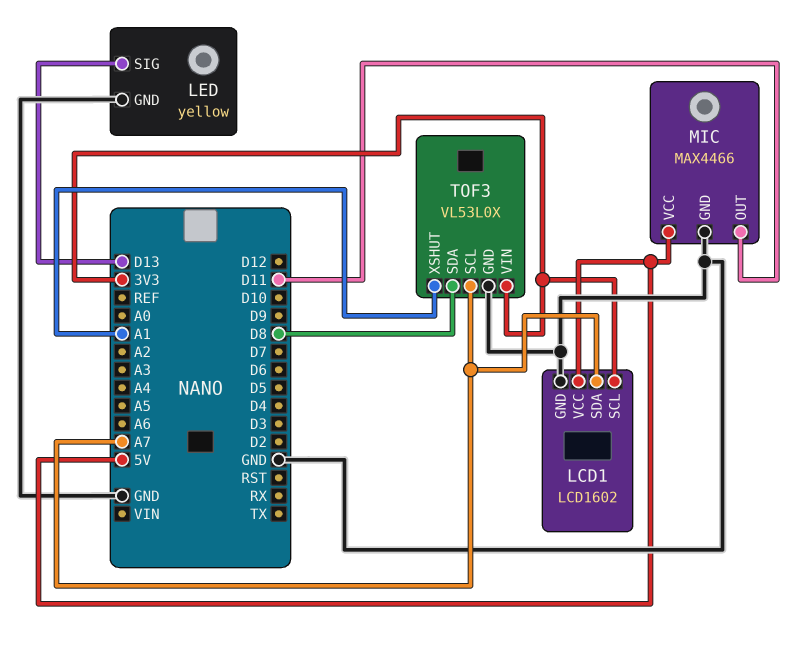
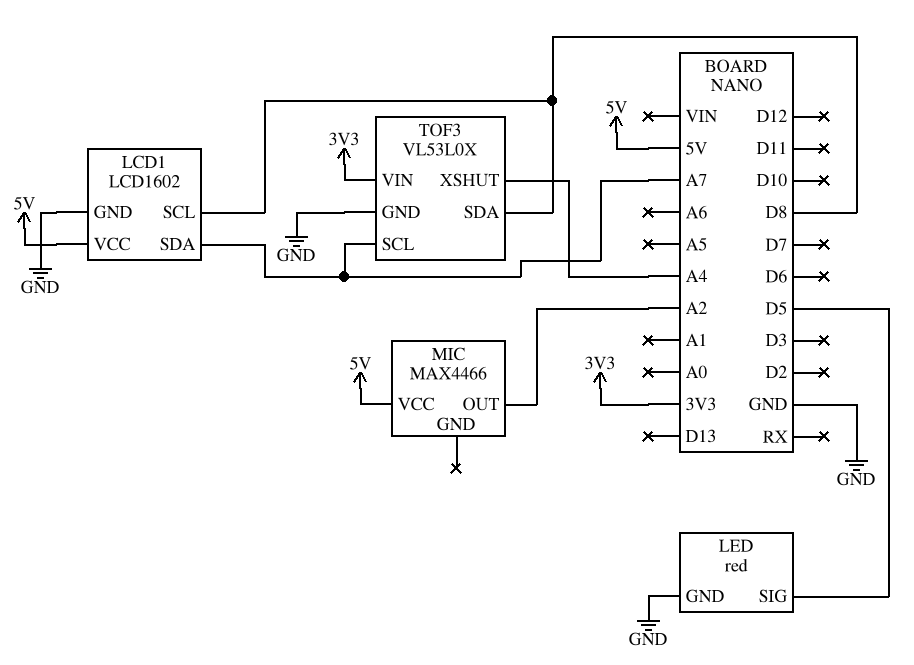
LCD1 pin SCL: 3V3 -> D8
LED: yellow -> red
LED pin SIG: D13 -> D5
MIC pin GND: GND -> none
MIC pin OUT: D11 -> A2
TOF3 pin XSHUT: A1 -> A4

